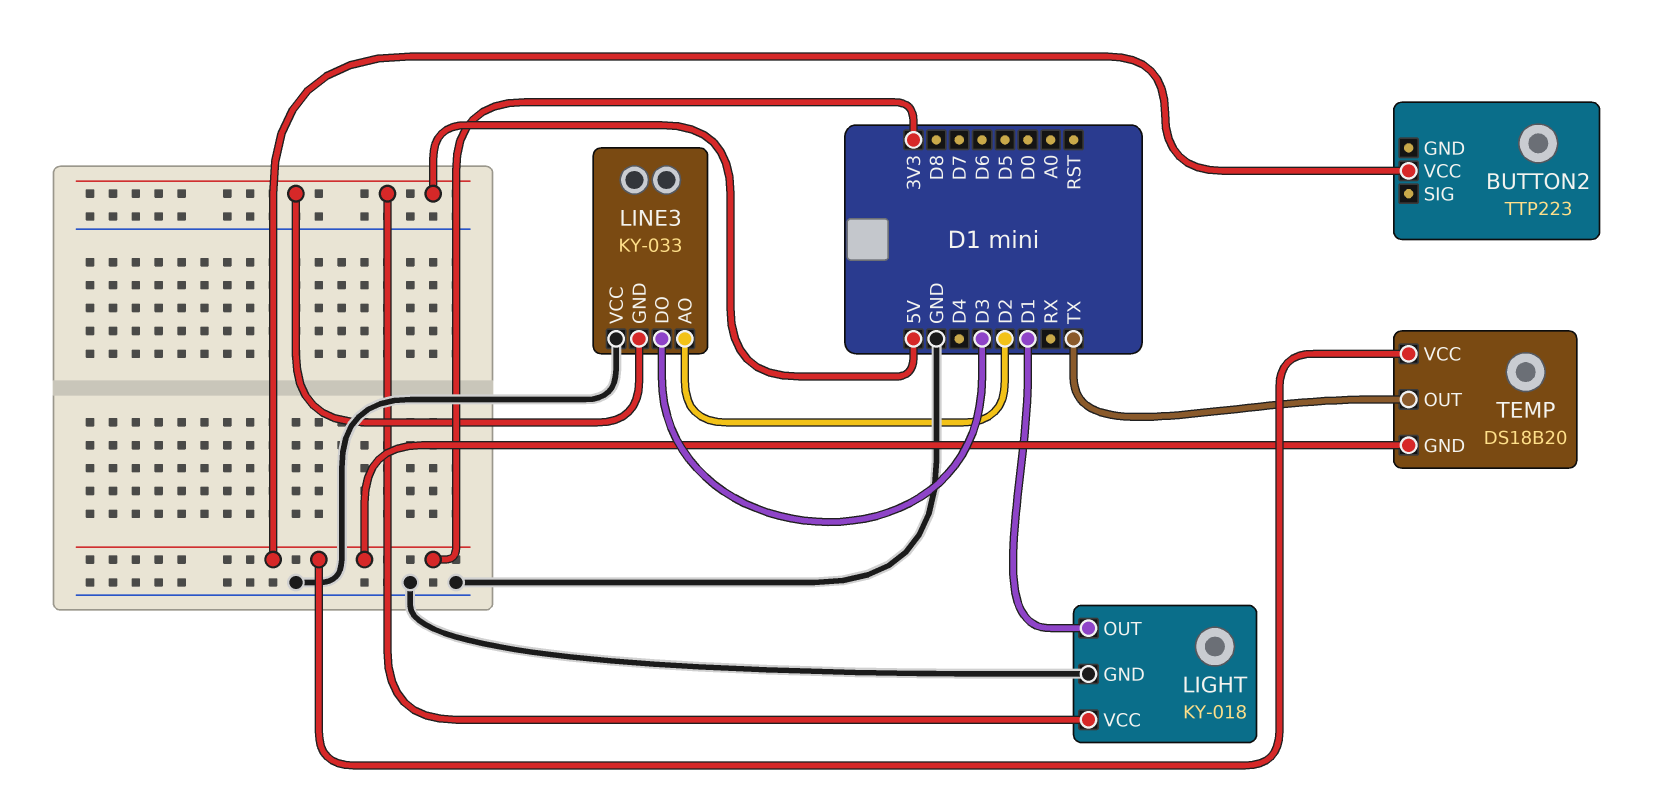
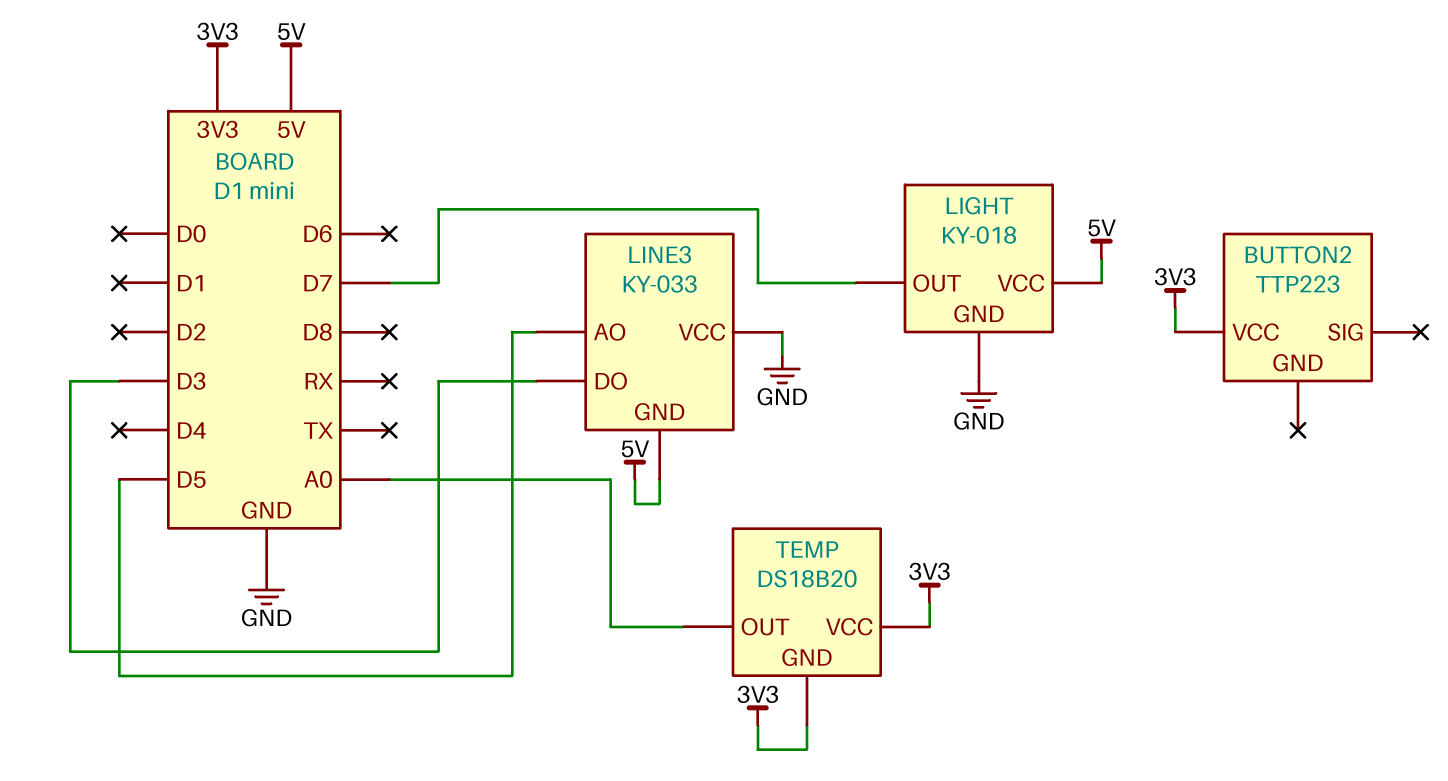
LIGHT pin OUT: D1 -> D7
LINE3 pin AO: D2 -> D5
TEMP pin OUT: TX -> A0

